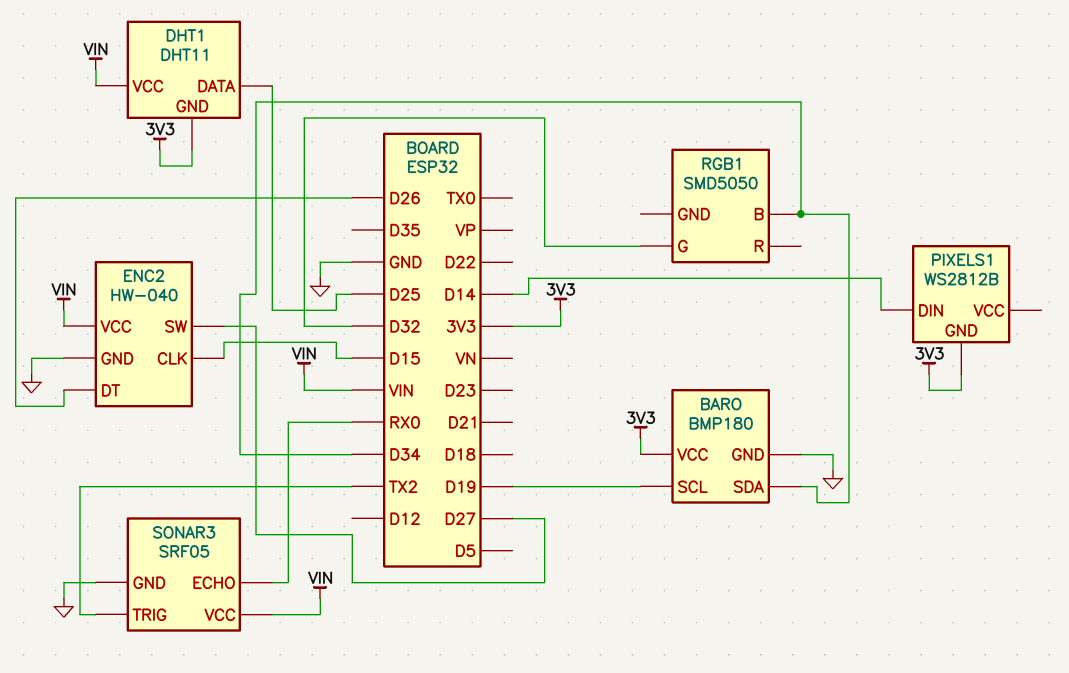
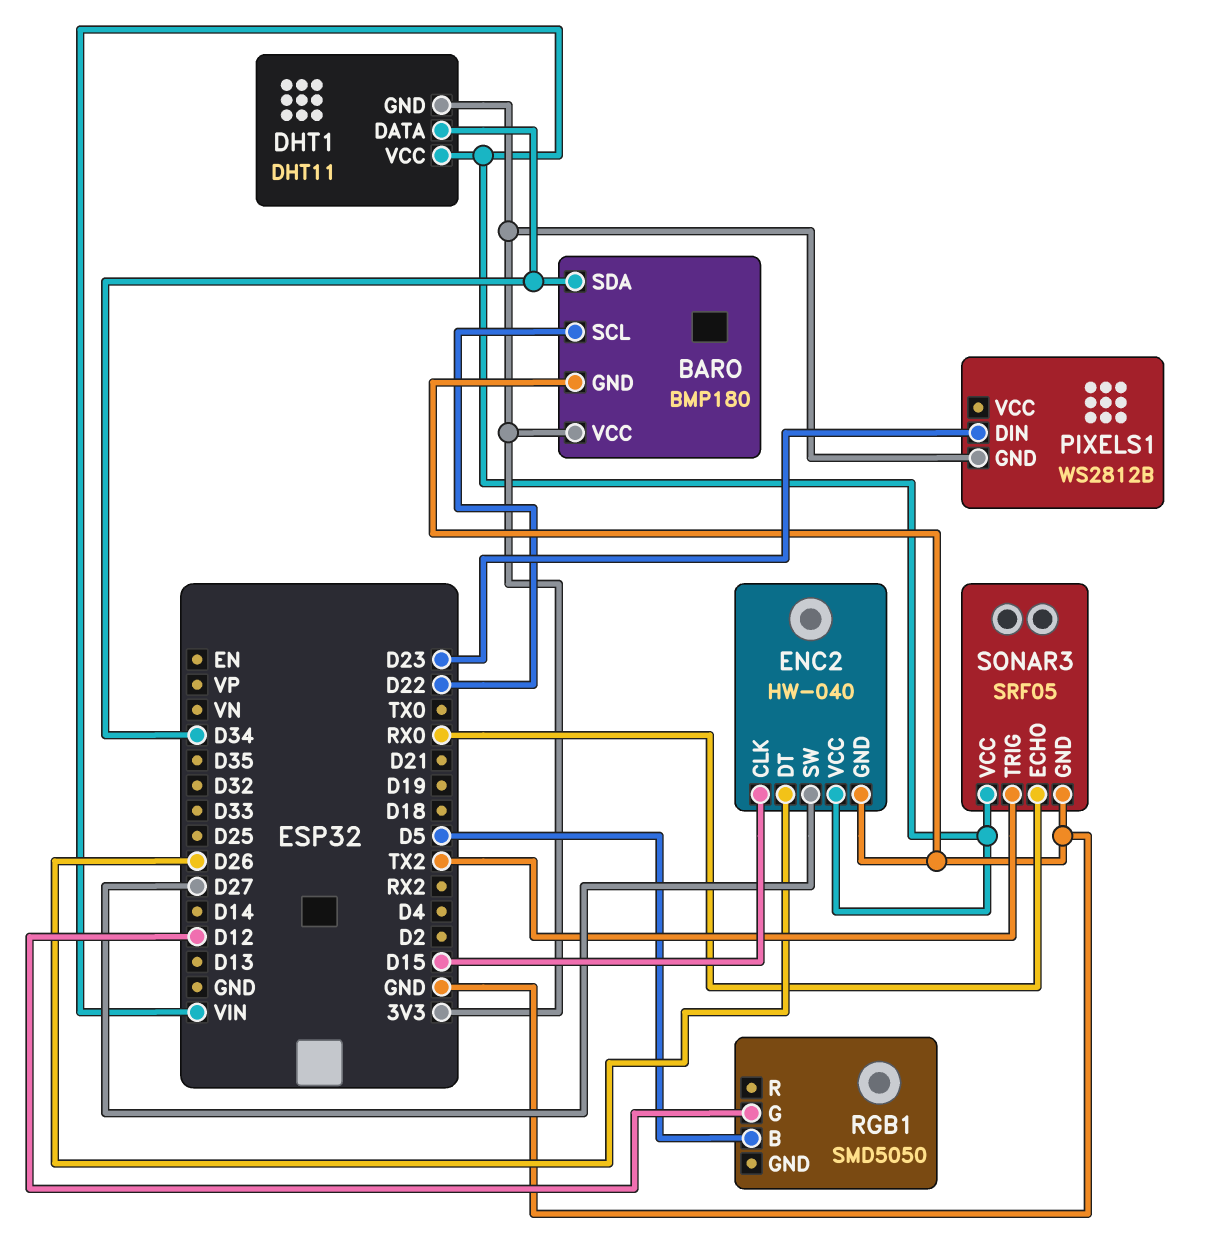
BARO pin SCL: D19 -> D22
DHT1 pin DATA: D25 -> D34
PIXELS1 pin DIN: D14 -> D23
RGB1 pin B: D34 -> D5
RGB1 pin G: D32 -> D12

